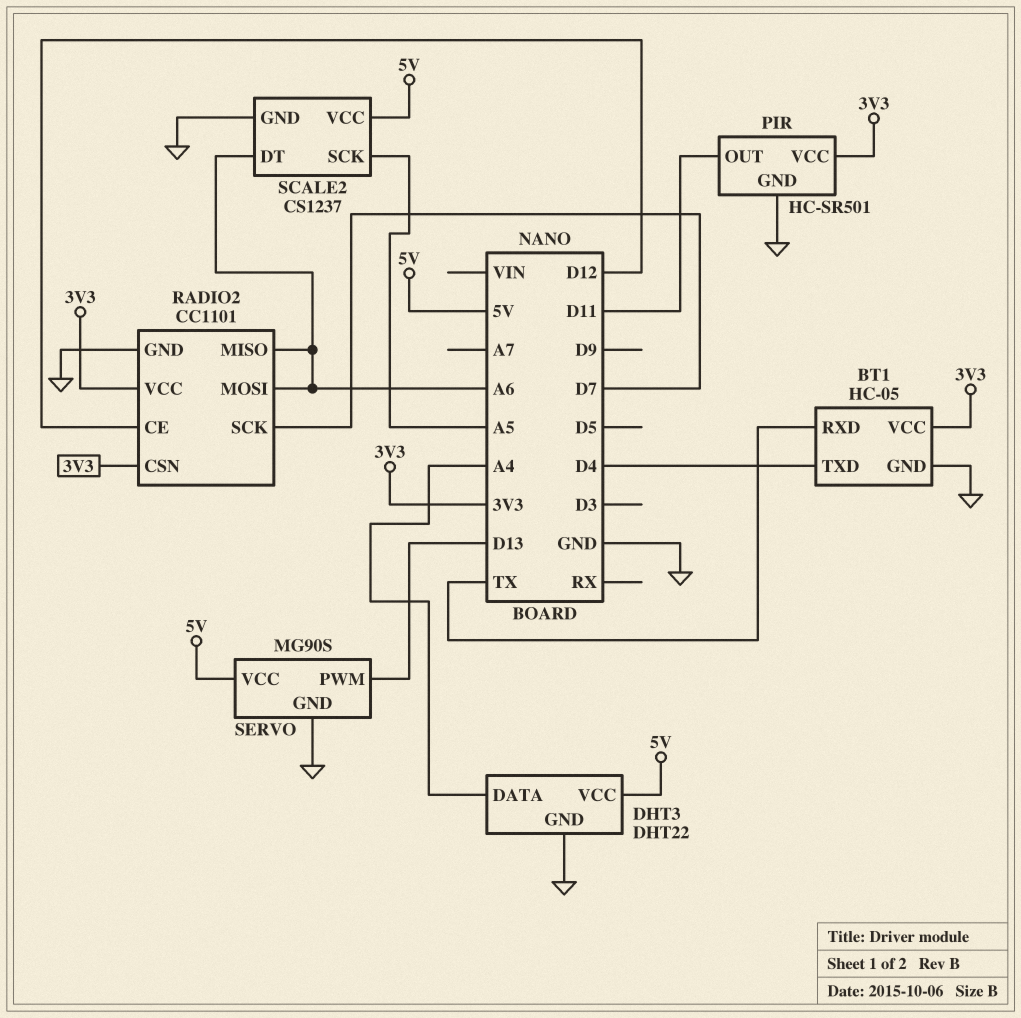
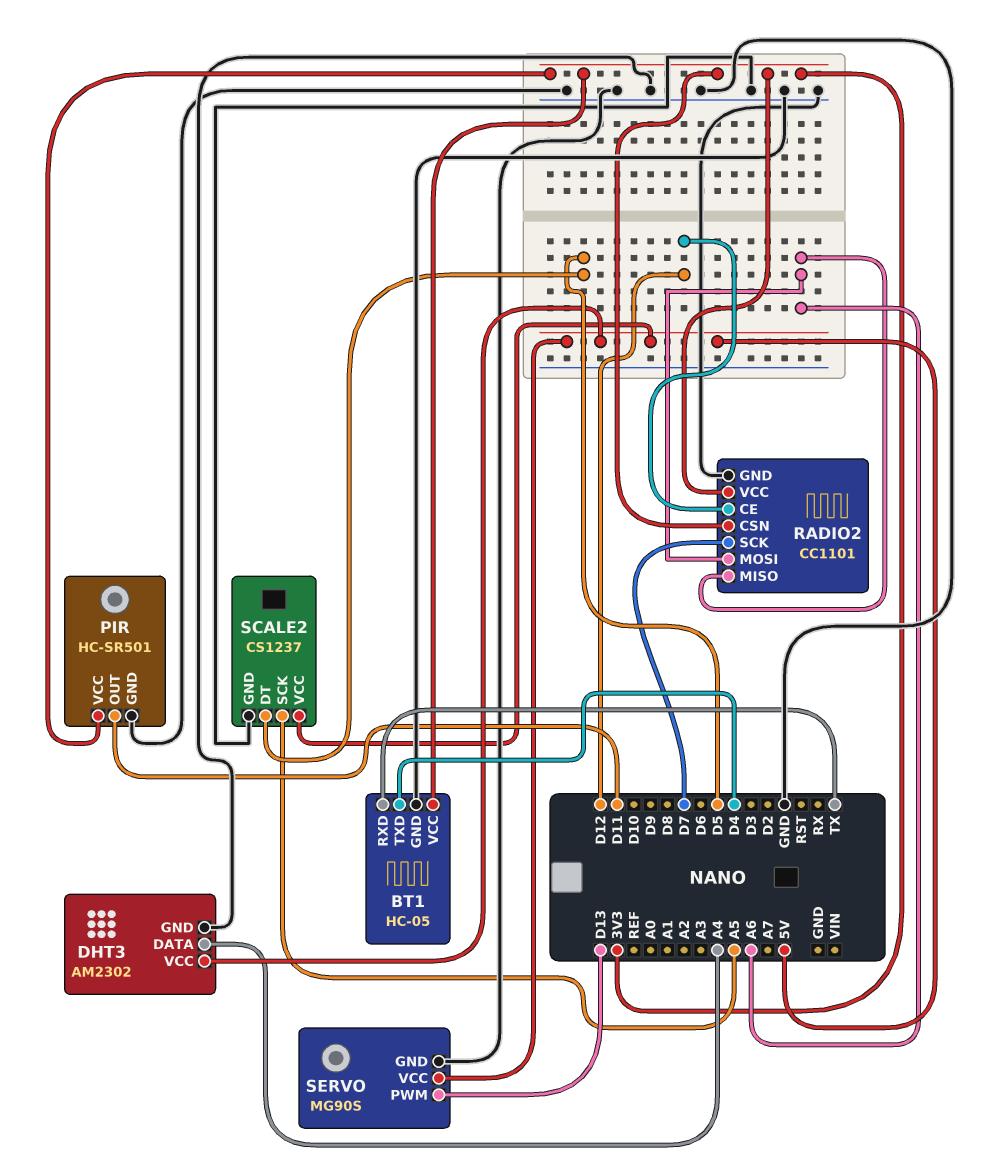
DHT3: DHT22 -> AM2302
SCALE2 pin DT: A6 -> D5

